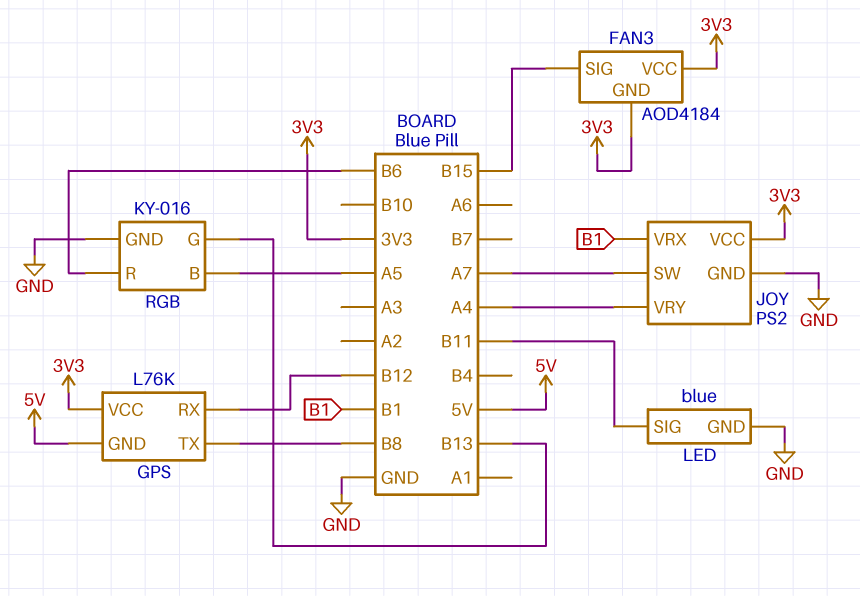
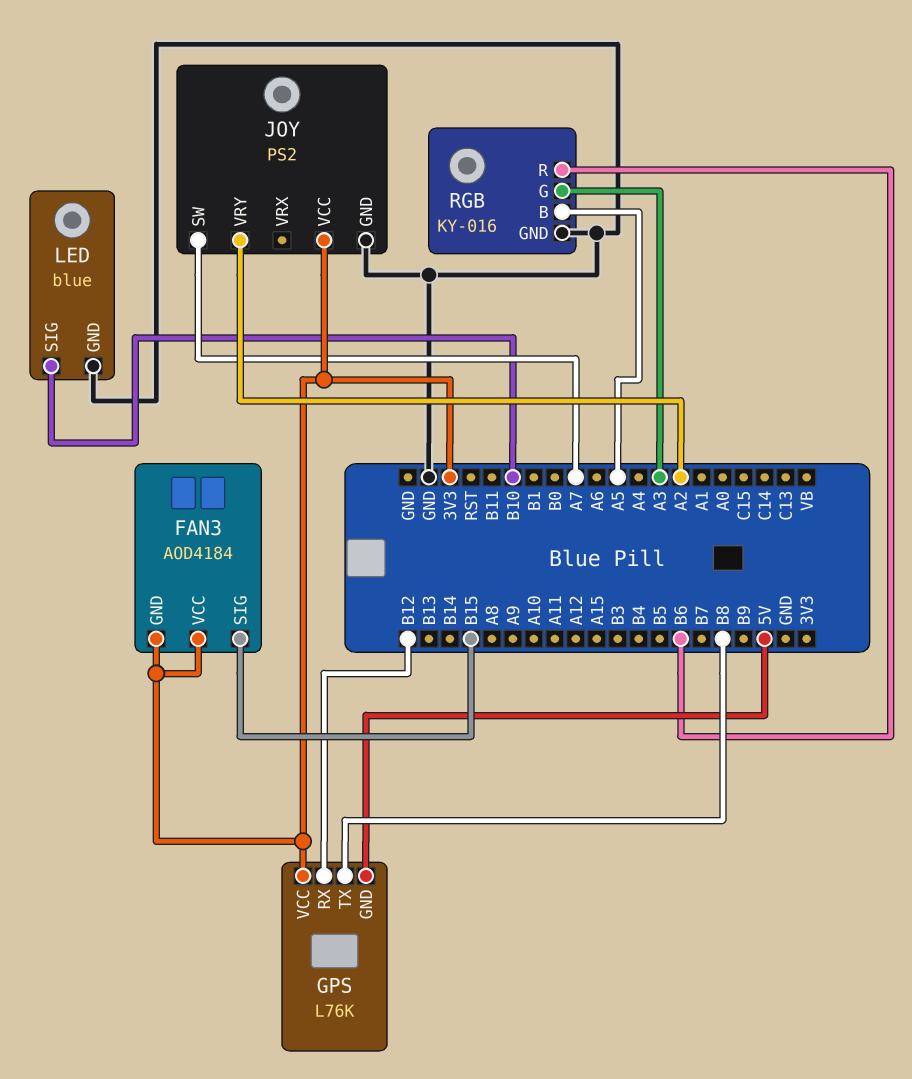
JOY pin VRX: B1 -> none
JOY pin VRY: A4 -> A2
LED pin SIG: B11 -> B10
RGB pin G: B13 -> A3

